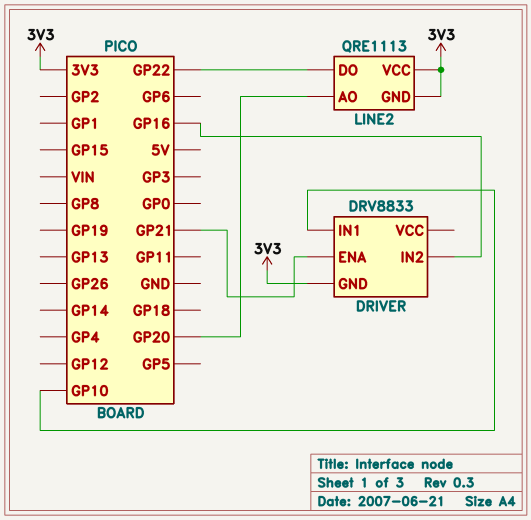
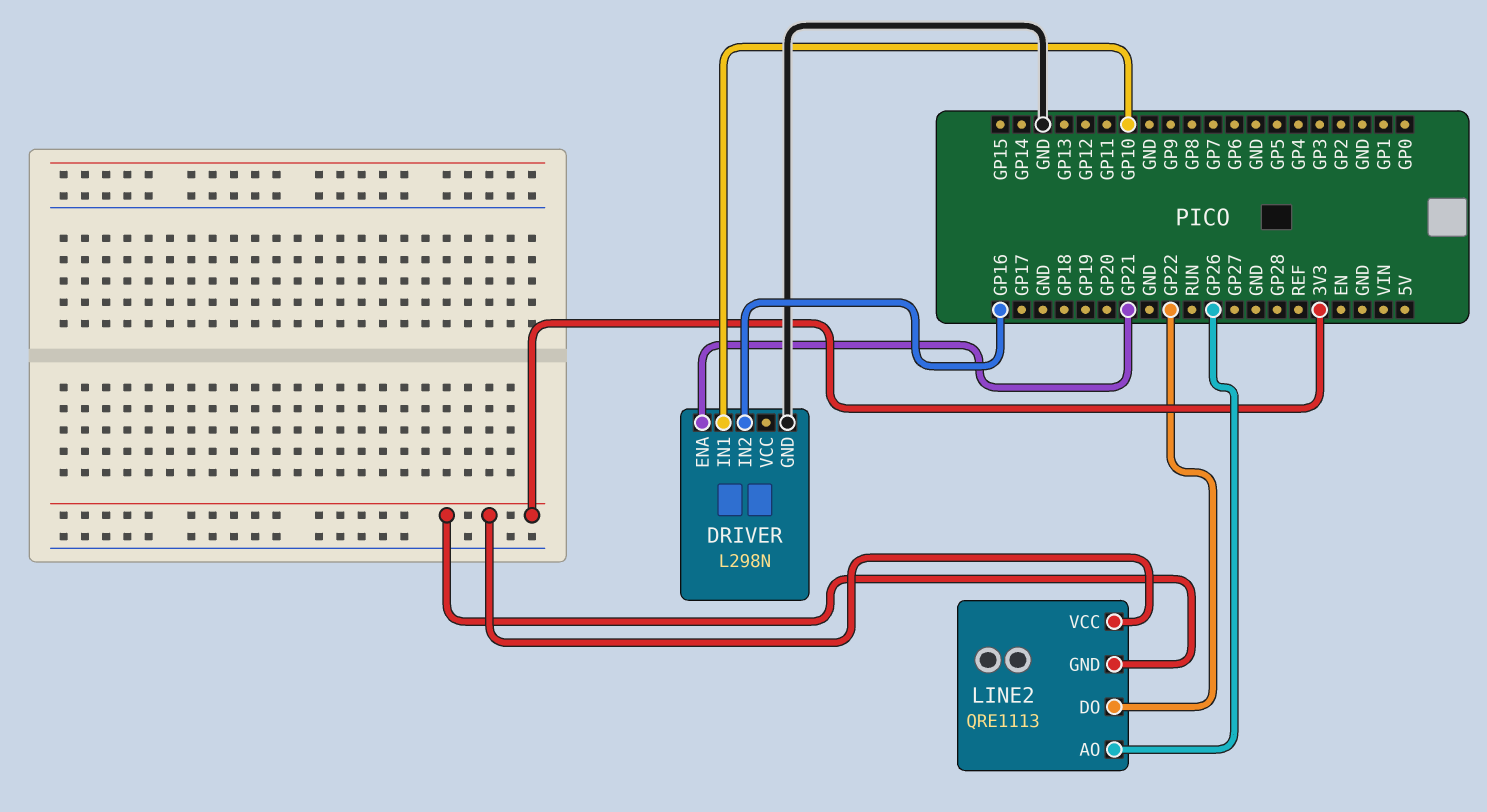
DRIVER: DRV8833 -> L298N
DRIVER pin GND: 3V3 -> GND
LINE2 pin AO: GP20 -> GP26

